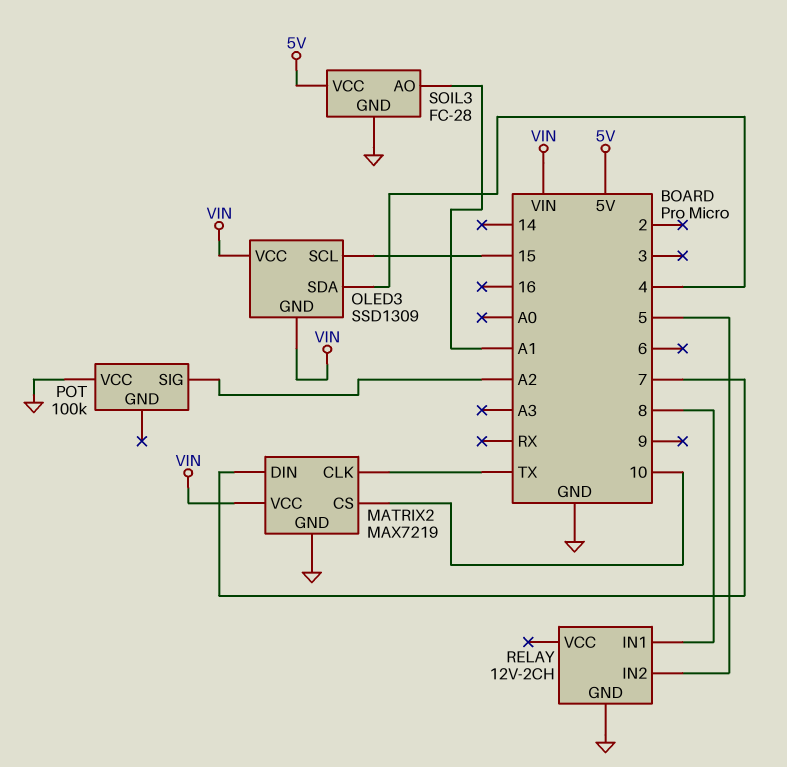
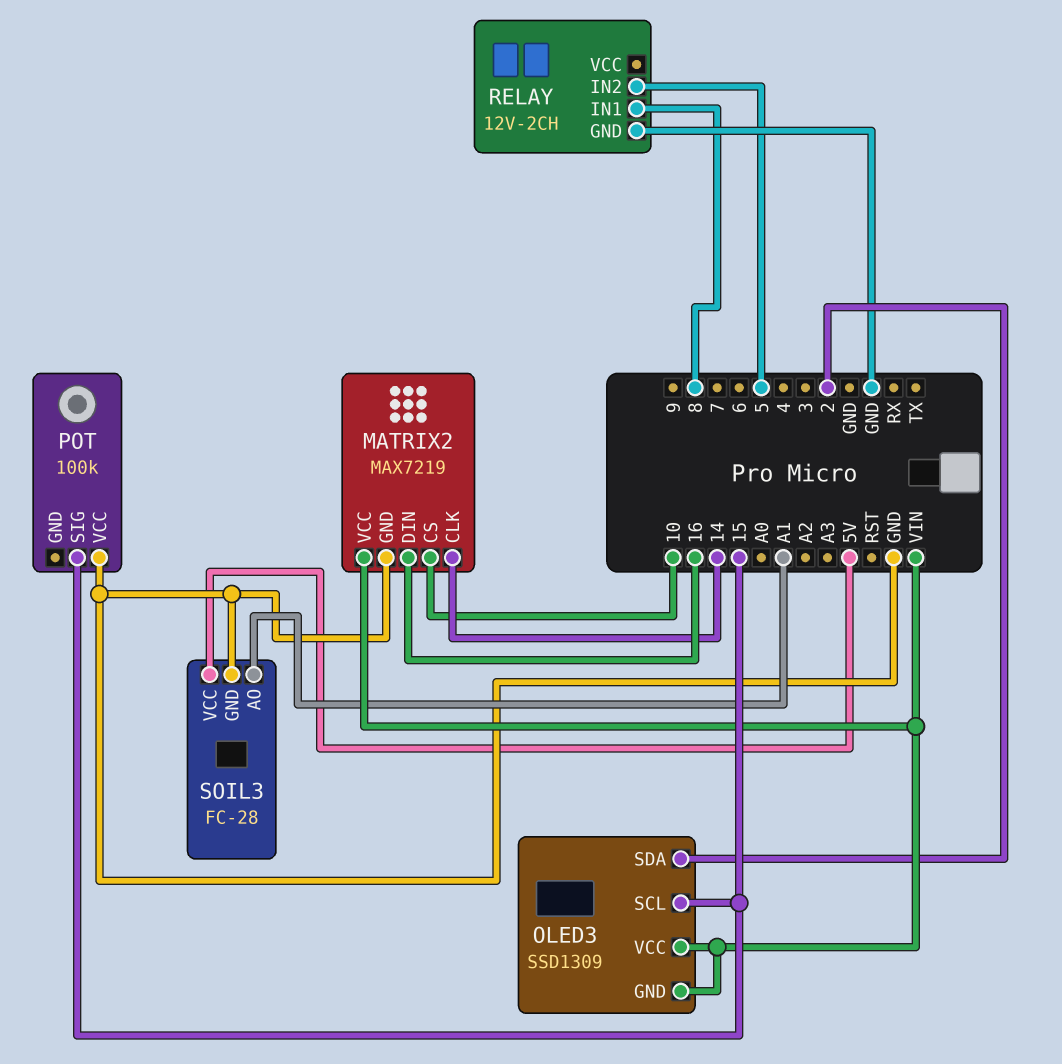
MATRIX2 pin CLK: TX -> 14
MATRIX2 pin DIN: 7 -> 16
OLED3 pin SDA: 4 -> 2
POT pin SIG: A2 -> 15

